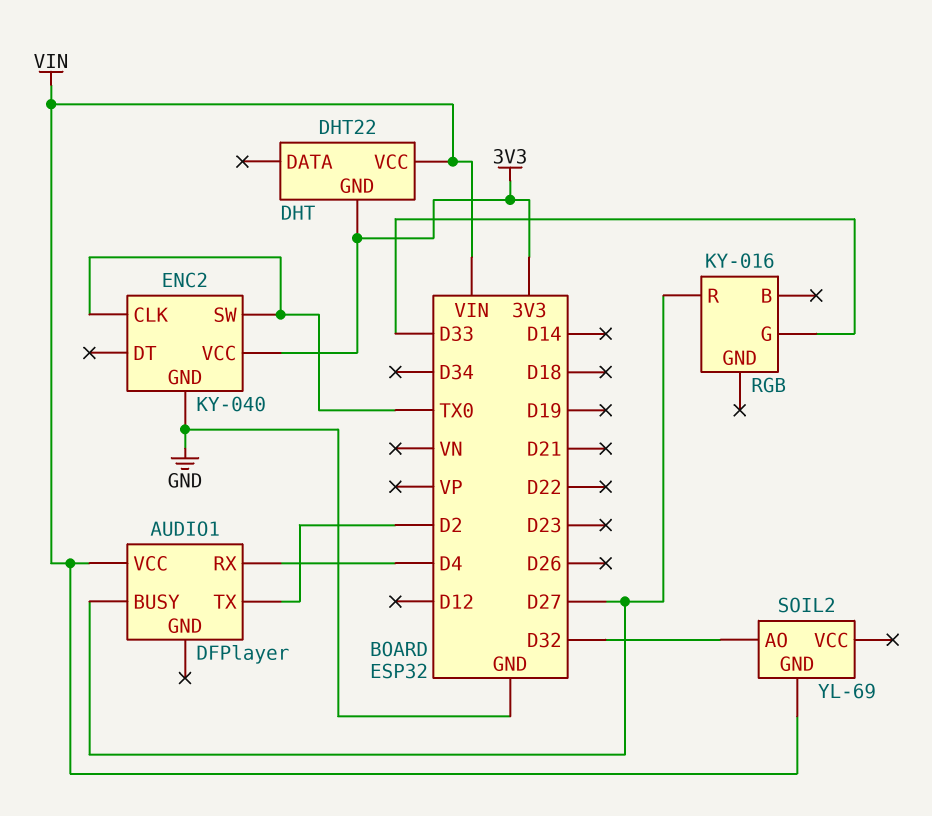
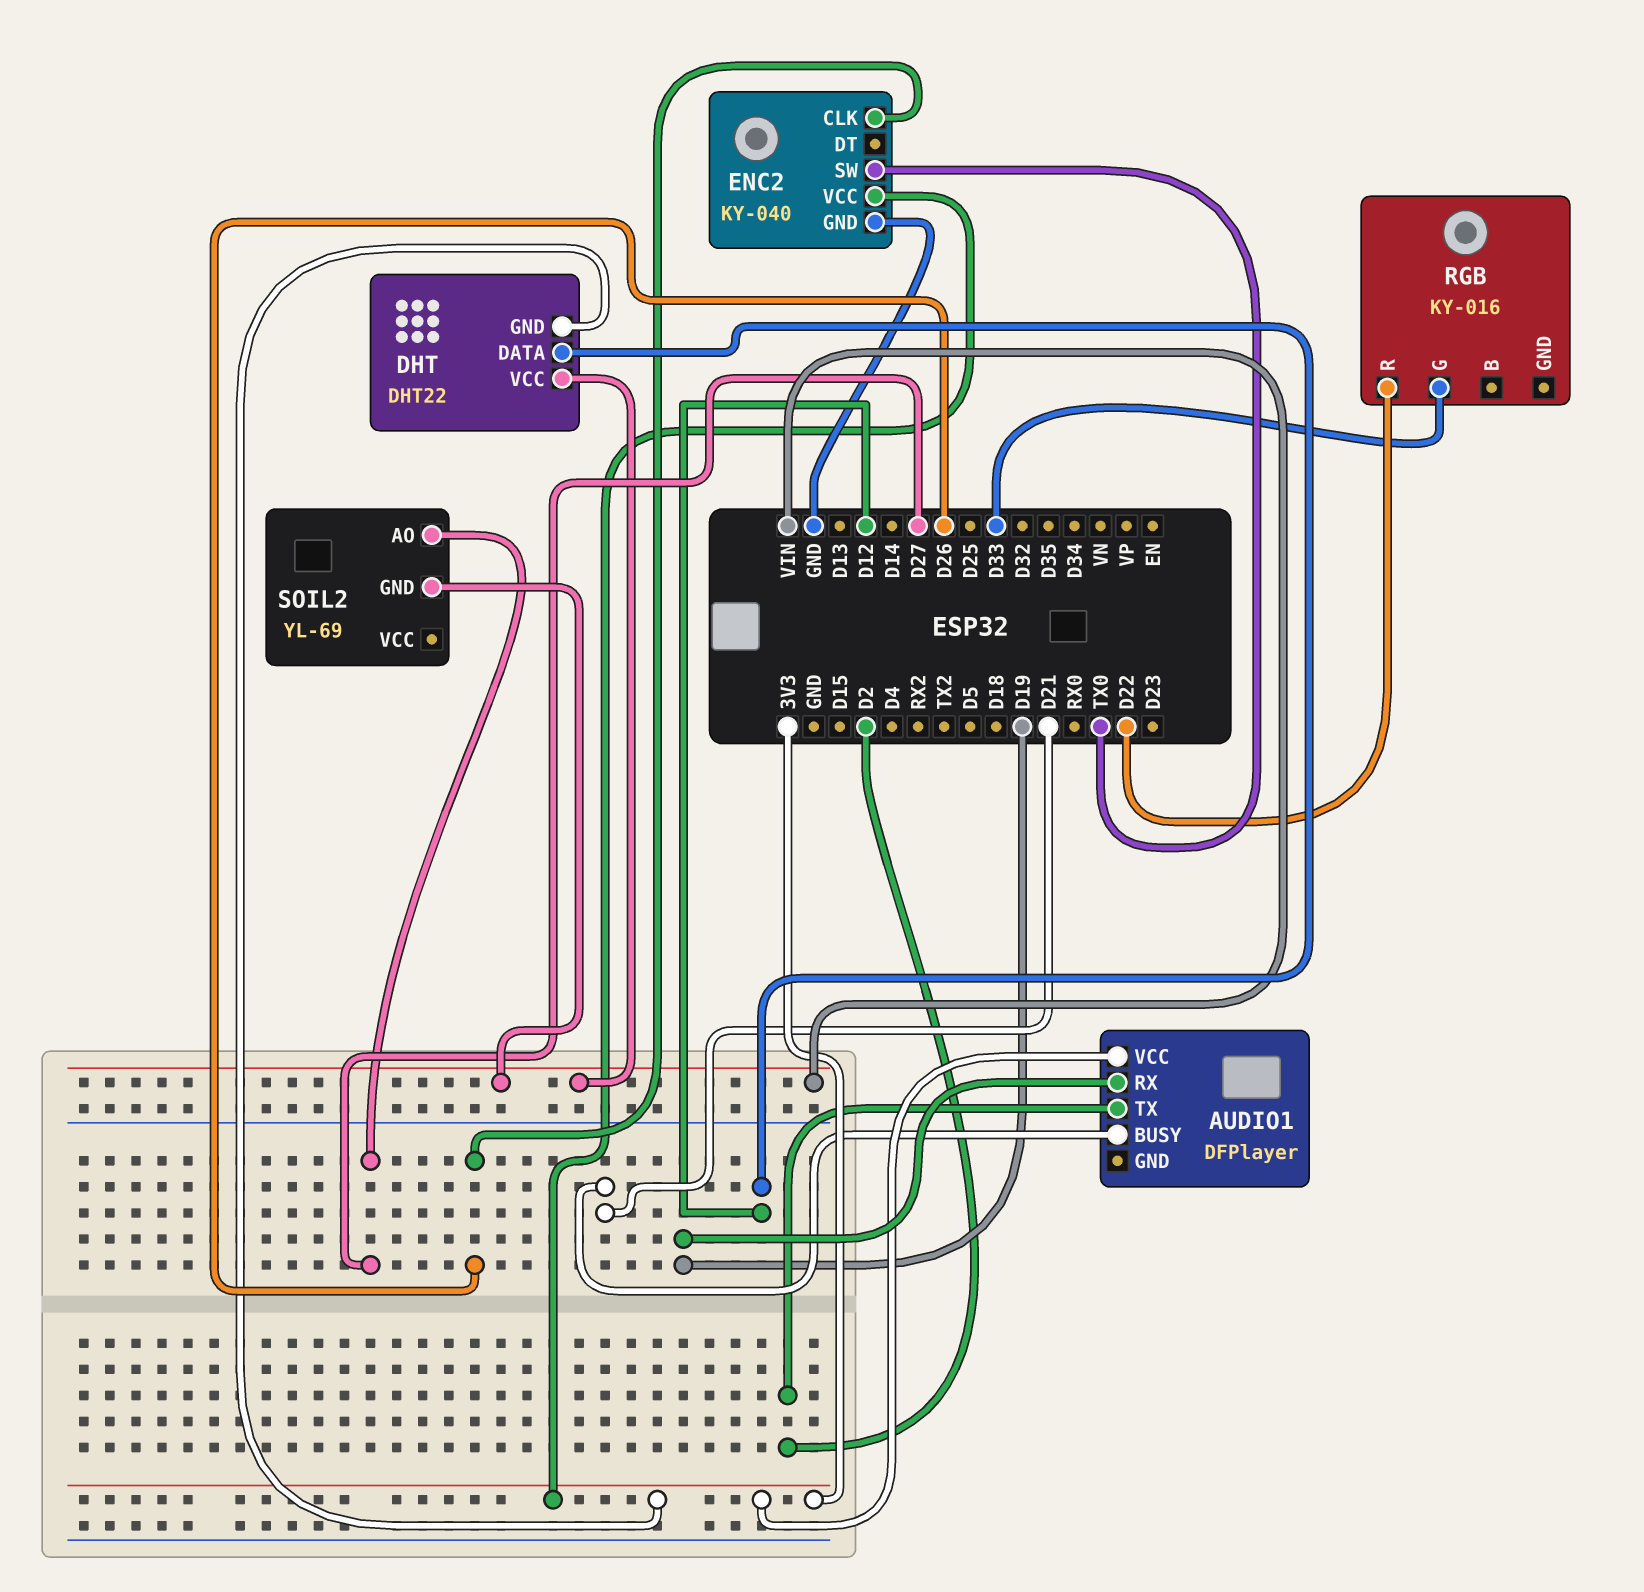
AUDIO1 pin BUSY: D27 -> D21
AUDIO1 pin RX: D4 -> D19
AUDIO1 pin VCC: VIN -> 3V3
DHT pin DATA: none -> D12
ENC2 pin CLK: TX0 -> D26
RGB pin R: D27 -> D22
SOIL2 pin AO: D32 -> D27

